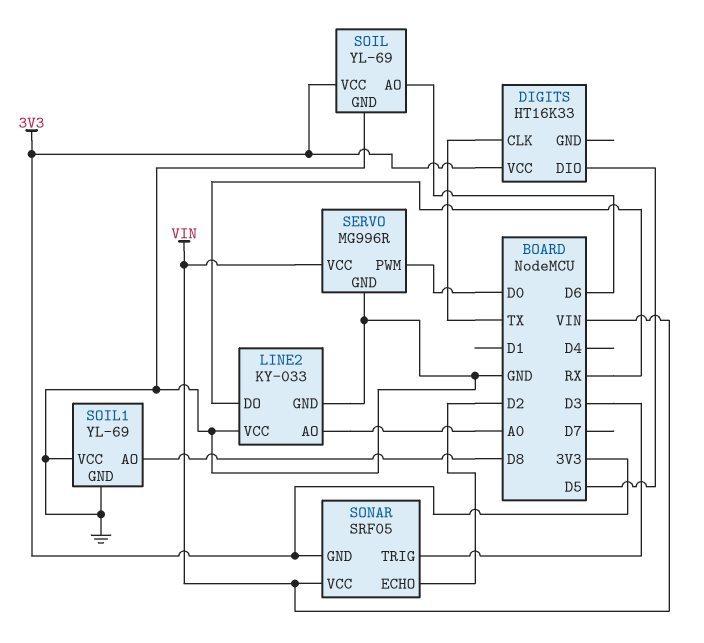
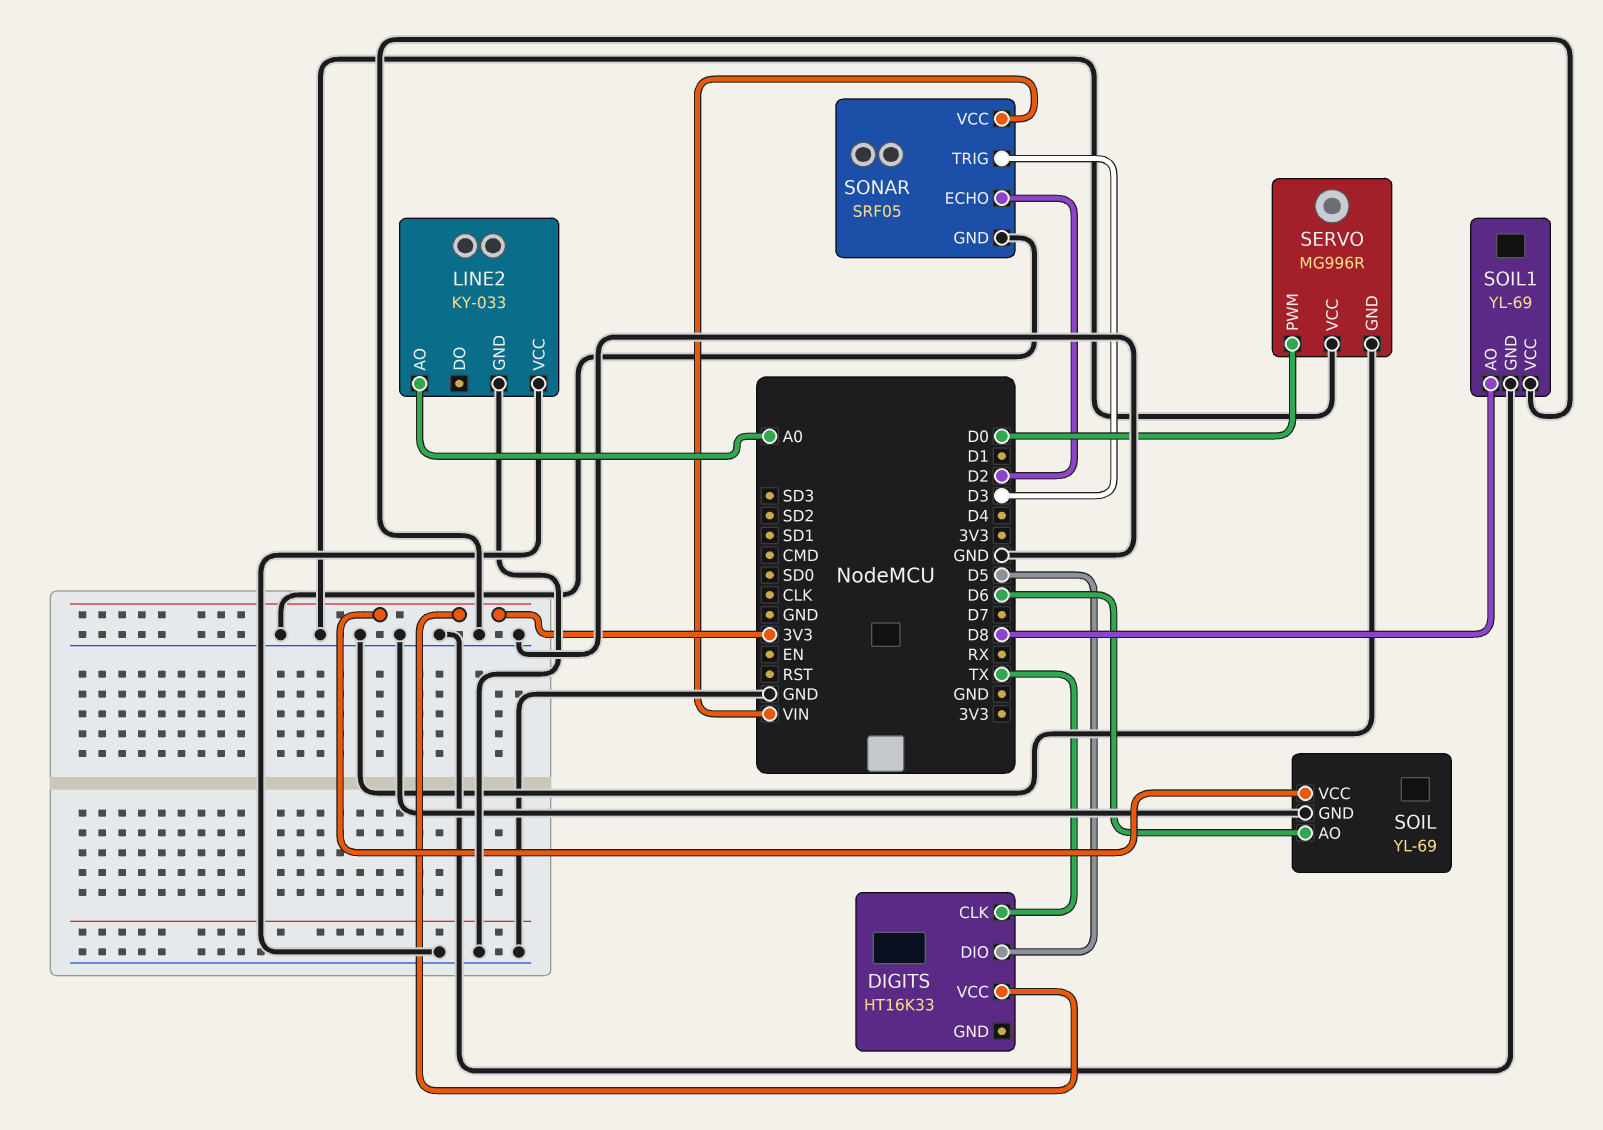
LINE2 pin DO: RX -> none
SERVO pin VCC: VIN -> GND
SONAR pin GND: 3V3 -> GND

